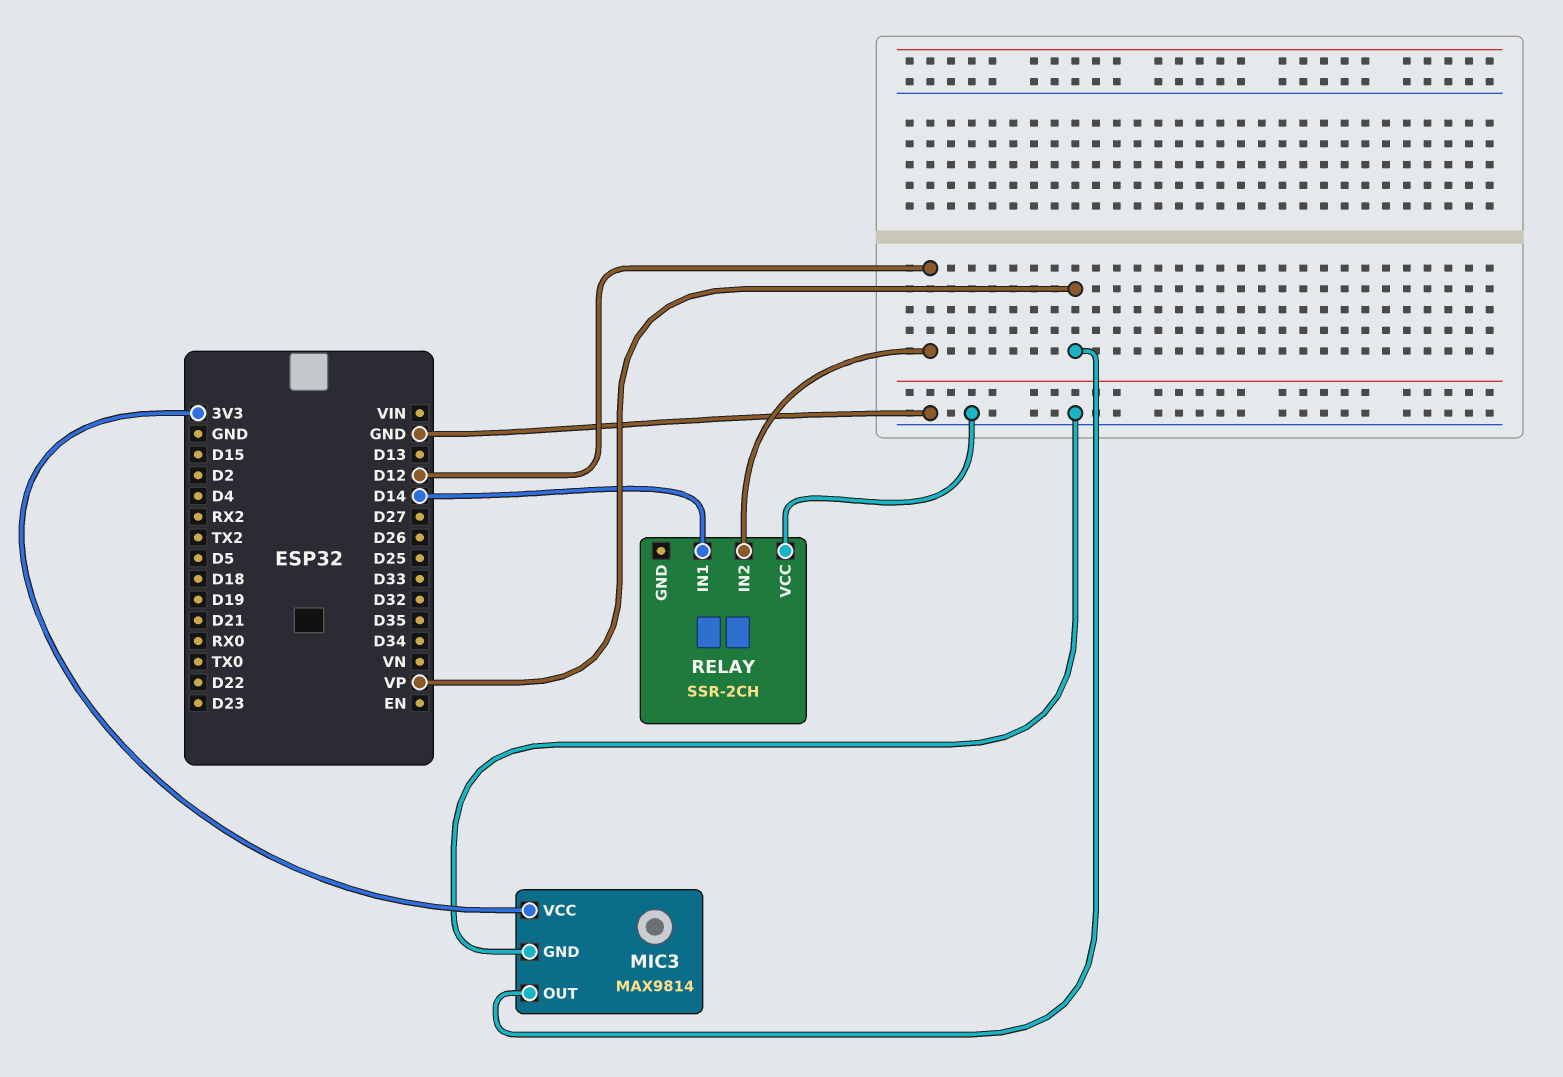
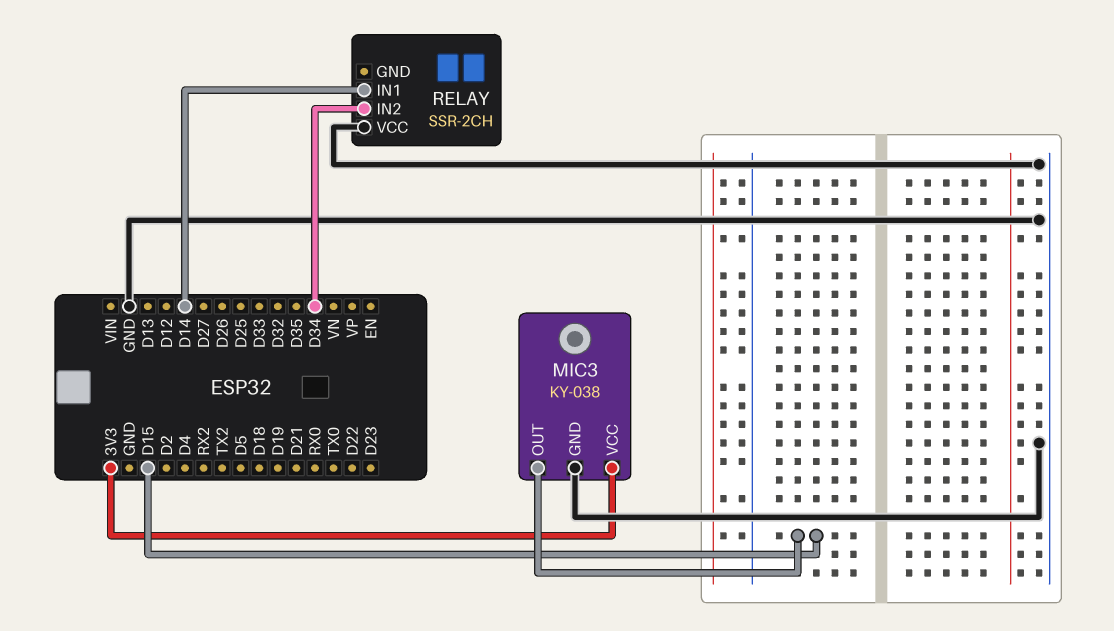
MIC3: MAX9814 -> KY-038
MIC3 pin OUT: VP -> D15
RELAY pin IN2: D12 -> D34

